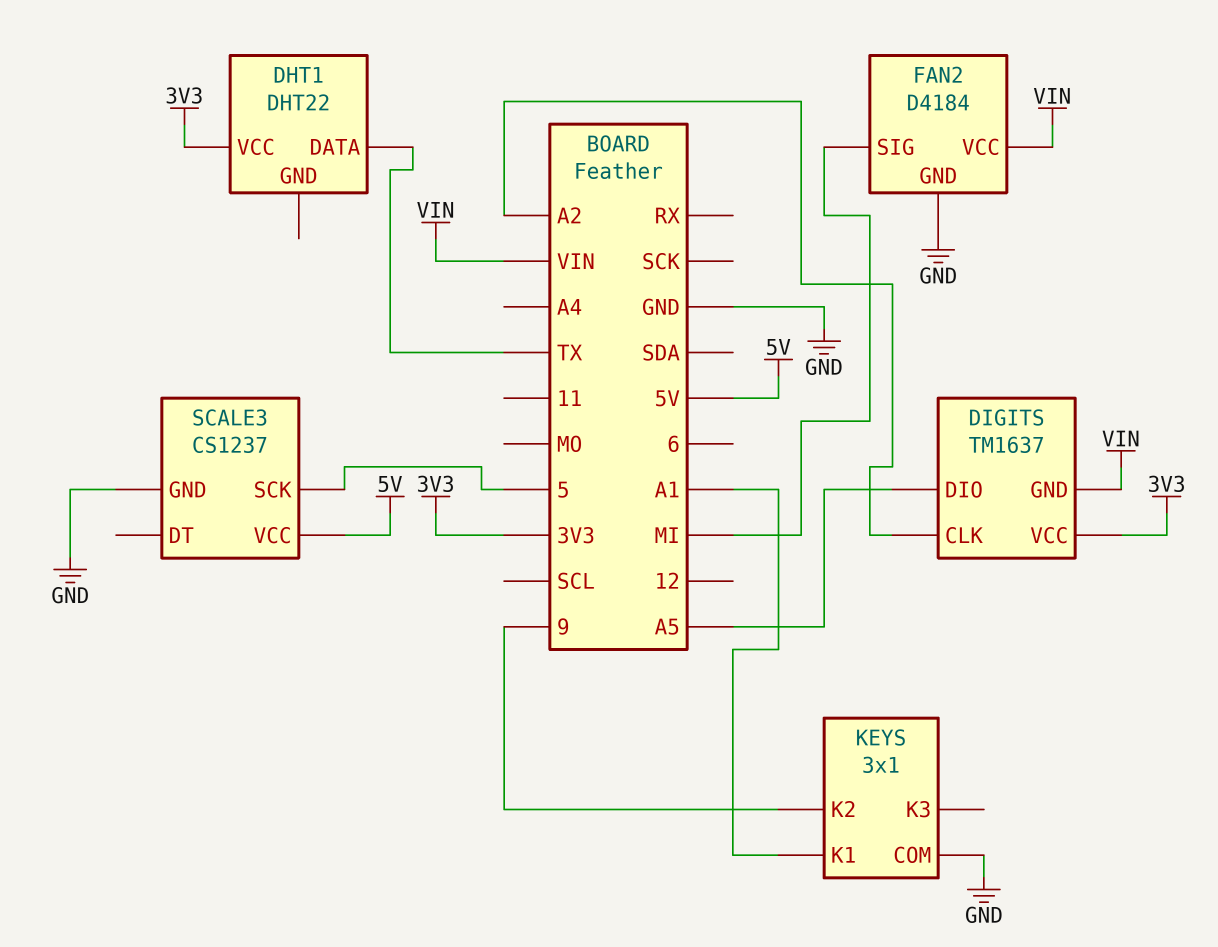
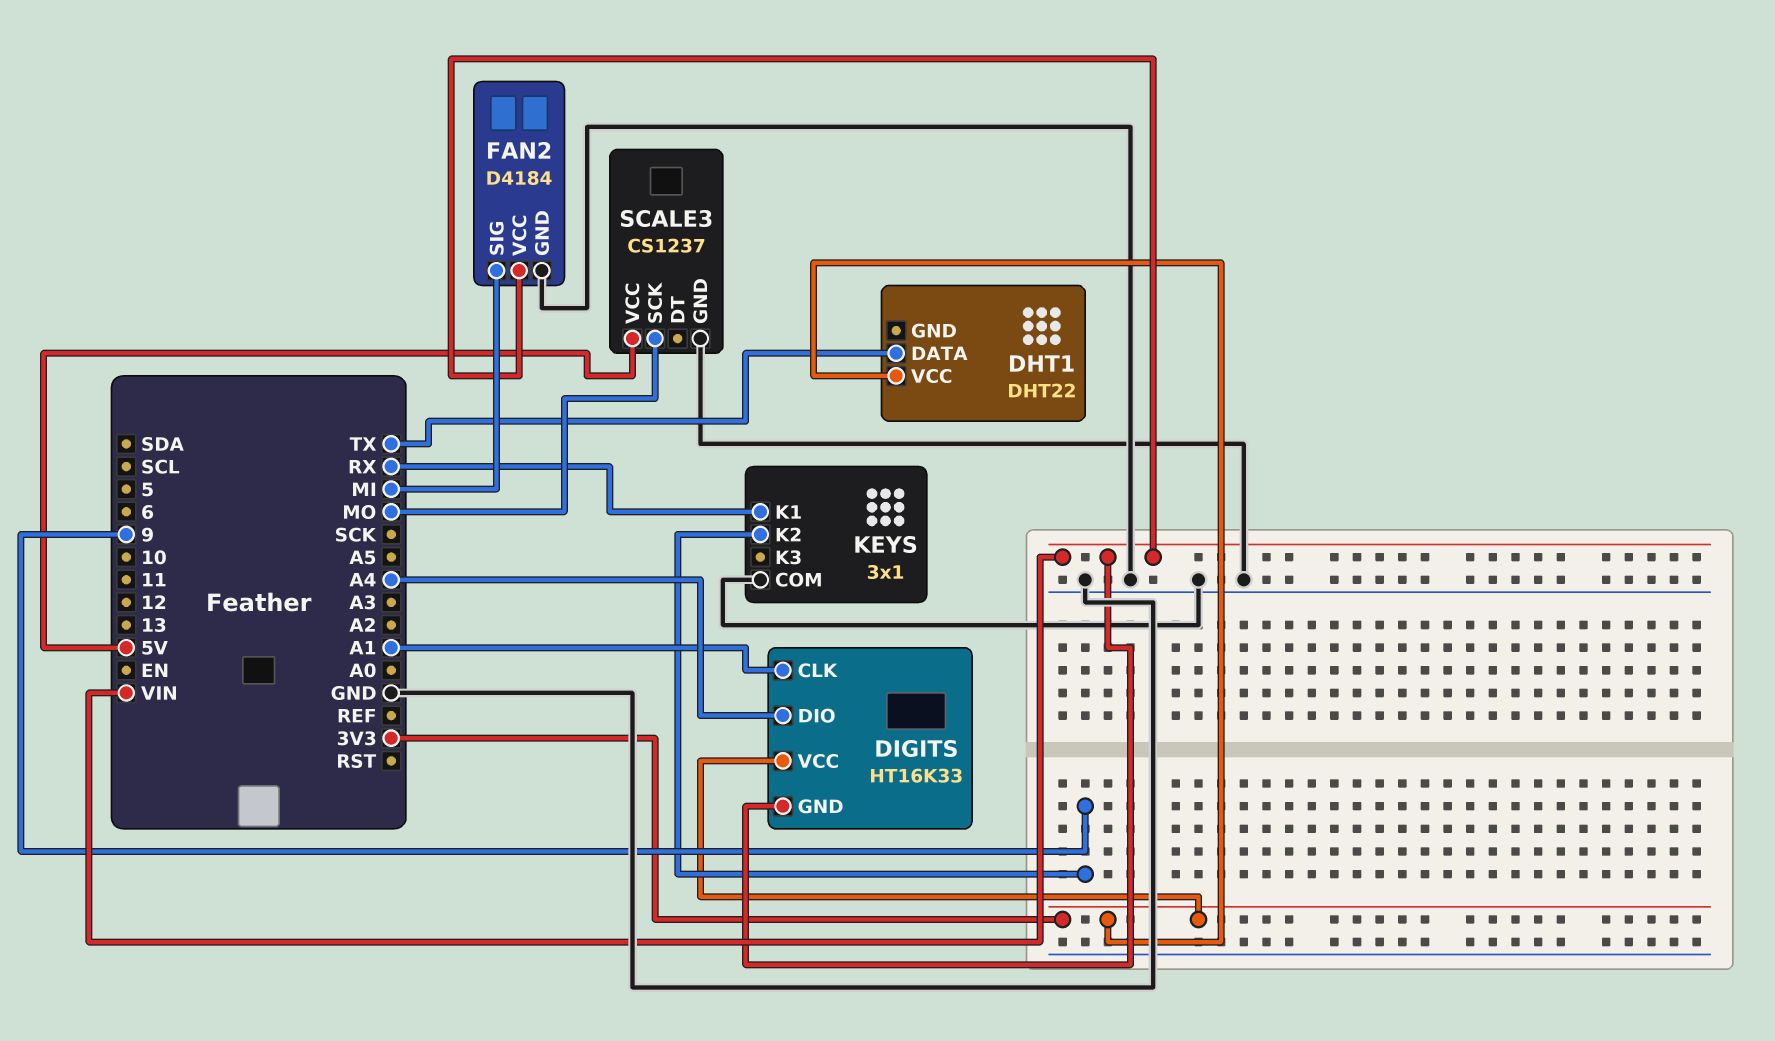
DIGITS: TM1637 -> HT16K33
DIGITS pin CLK: A2 -> A1
DIGITS pin DIO: A5 -> A4
KEYS pin K1: A1 -> RX
SCALE3 pin SCK: 5 -> MO

